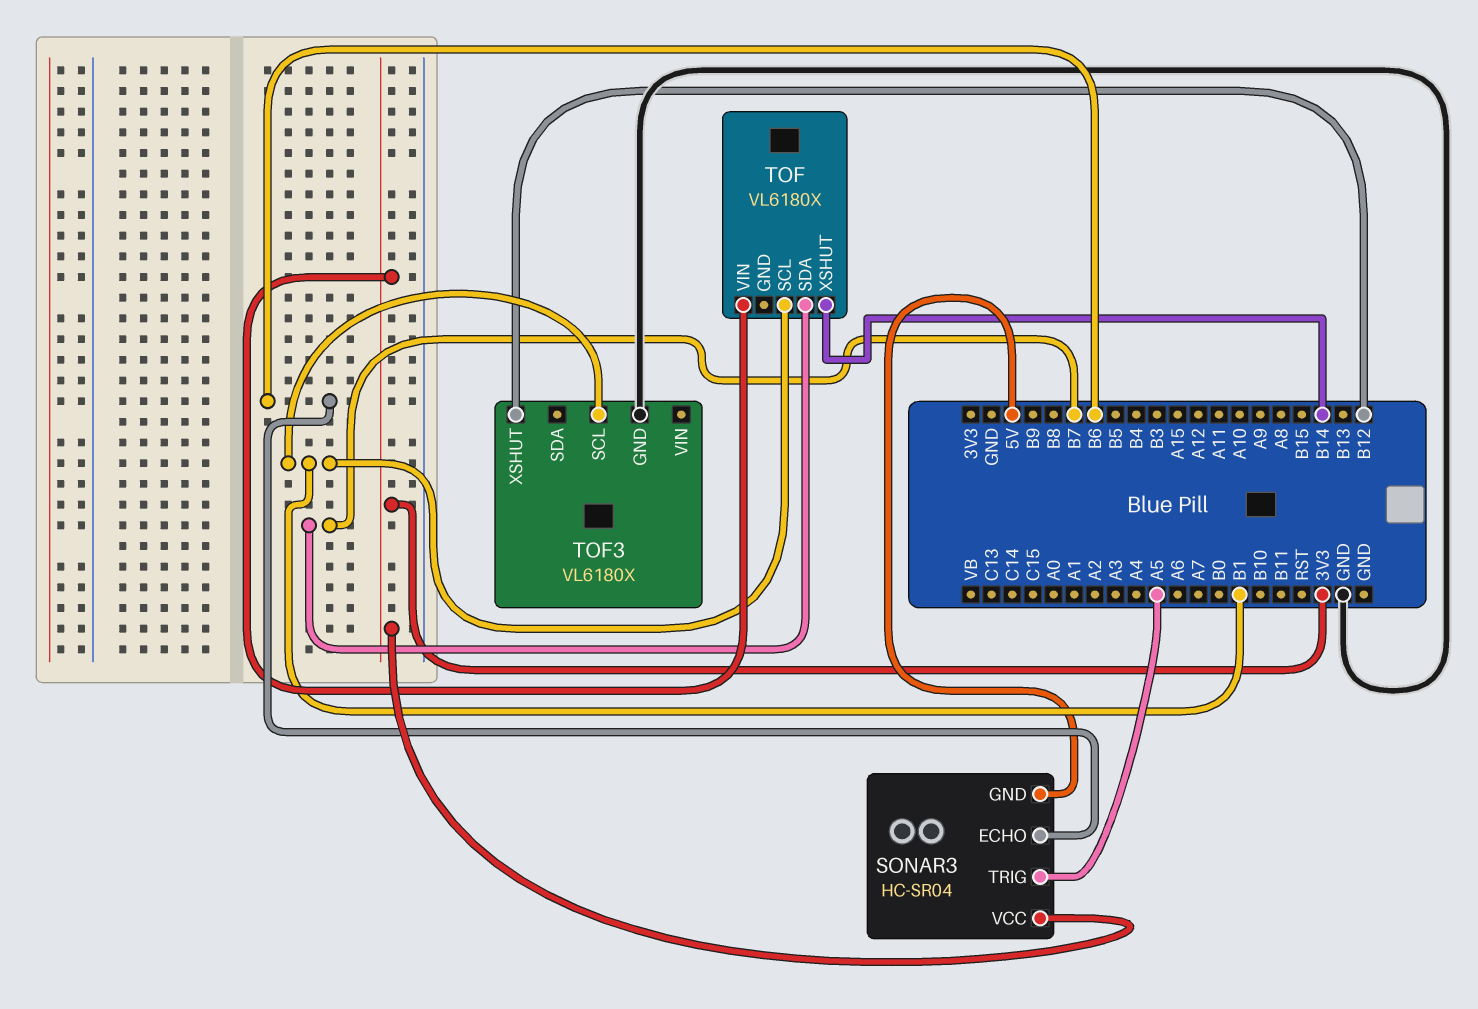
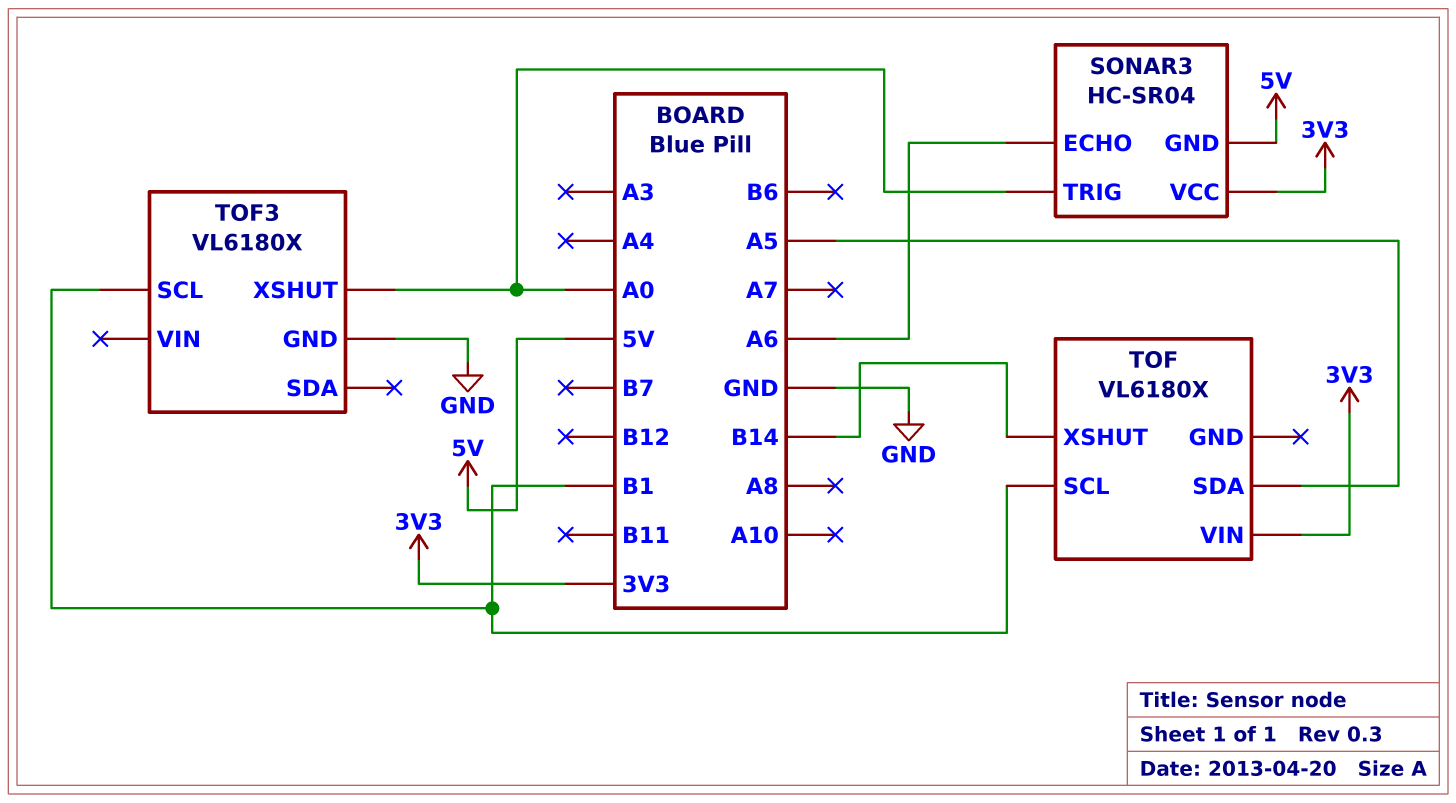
SONAR3 pin ECHO: B6 -> A6
SONAR3 pin TRIG: A5 -> A0
TOF pin SDA: B7 -> A5
TOF3 pin XSHUT: B12 -> A0

